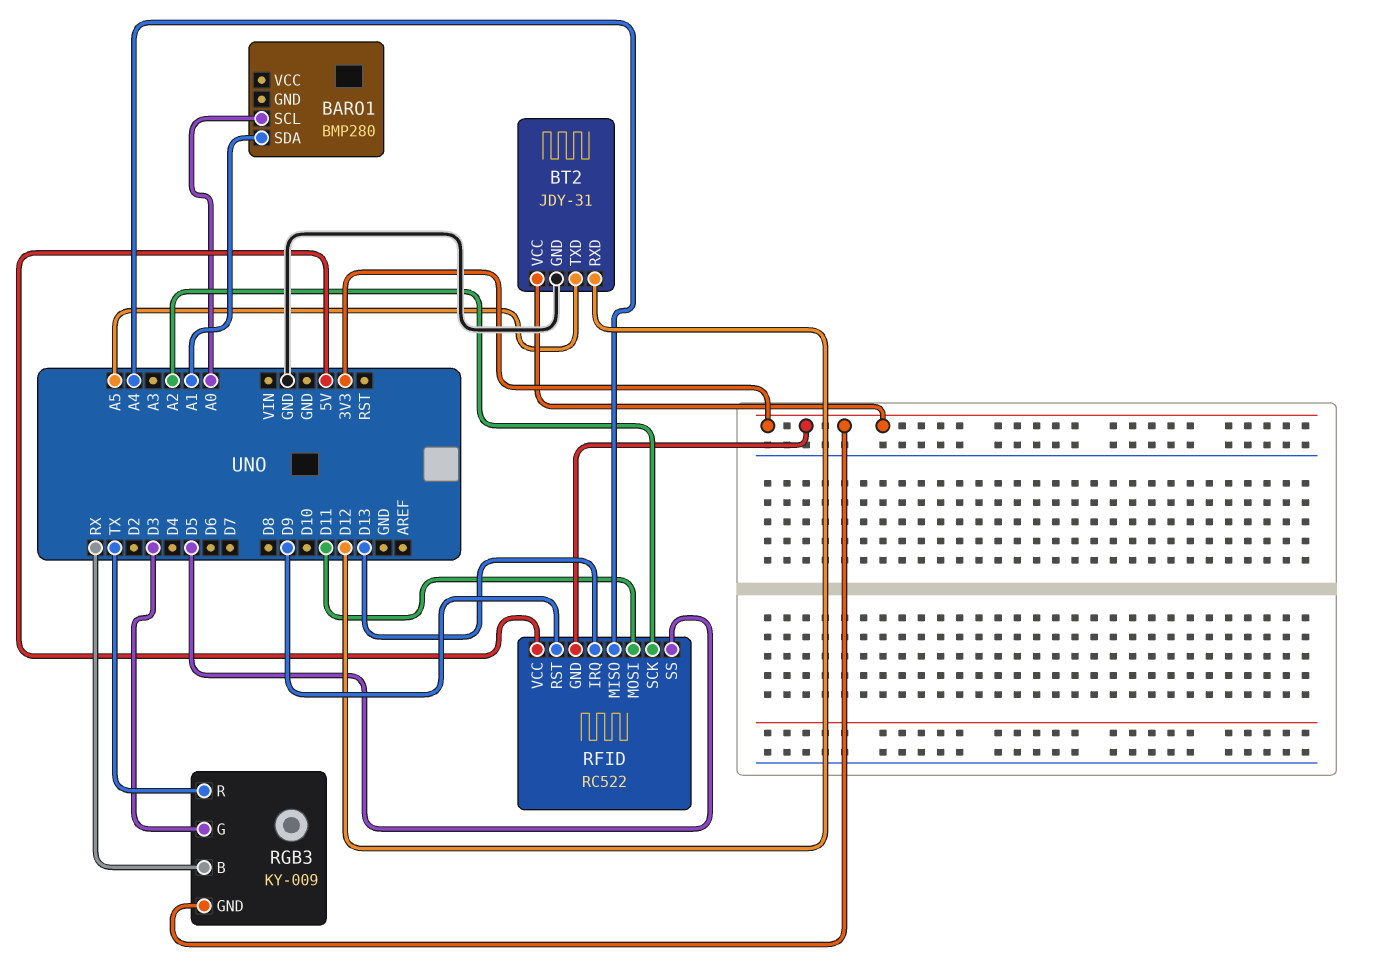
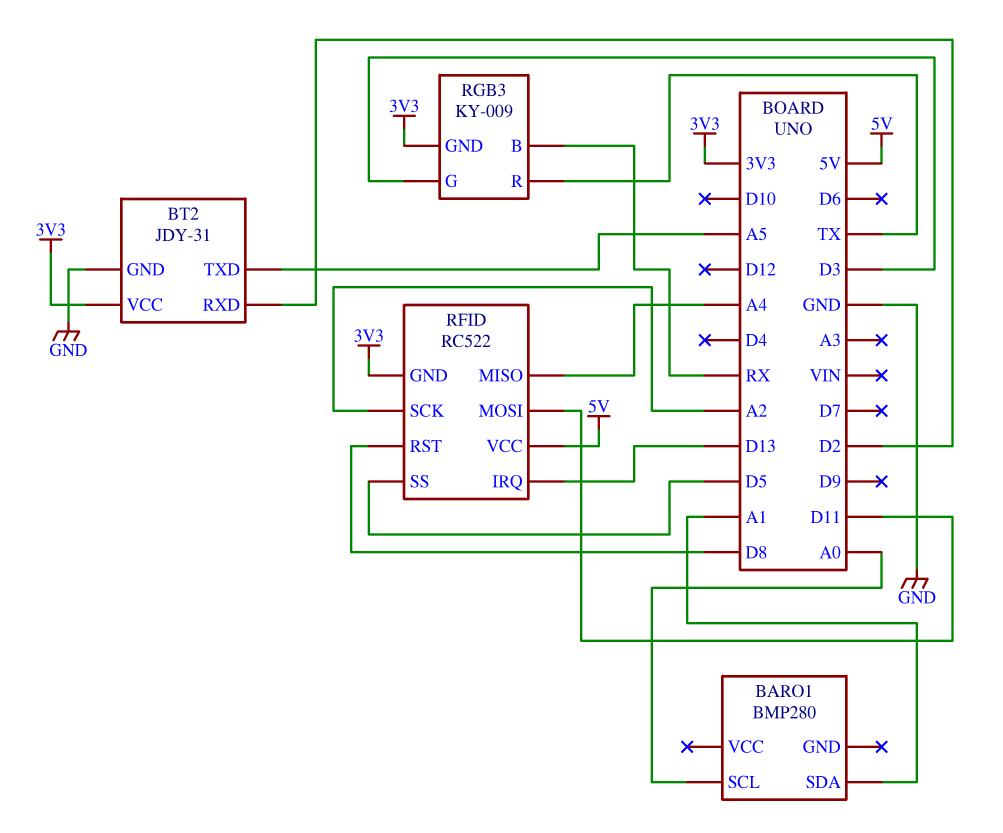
BT2 pin RXD: D12 -> D2
RFID pin RST: D9 -> D8

